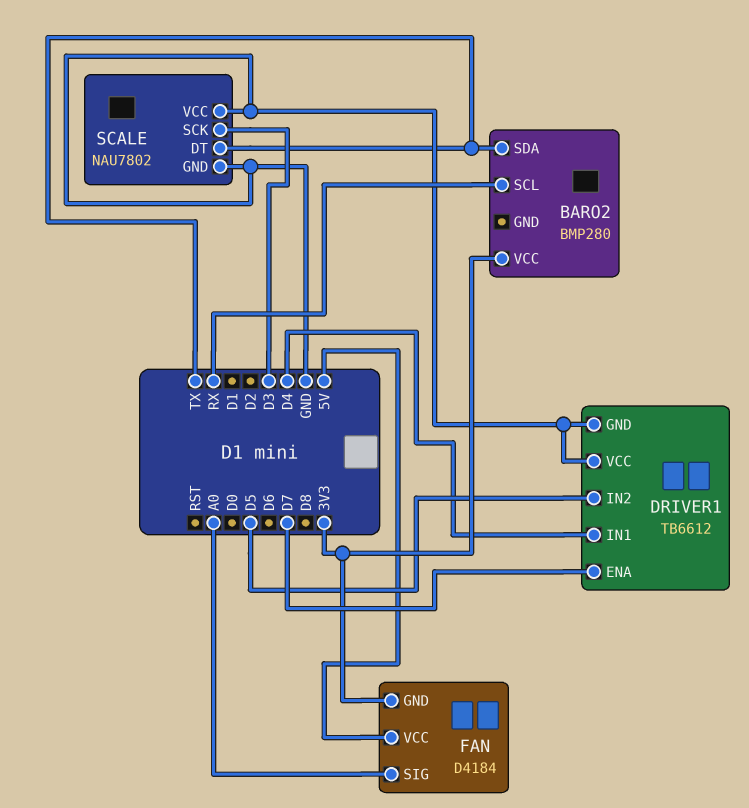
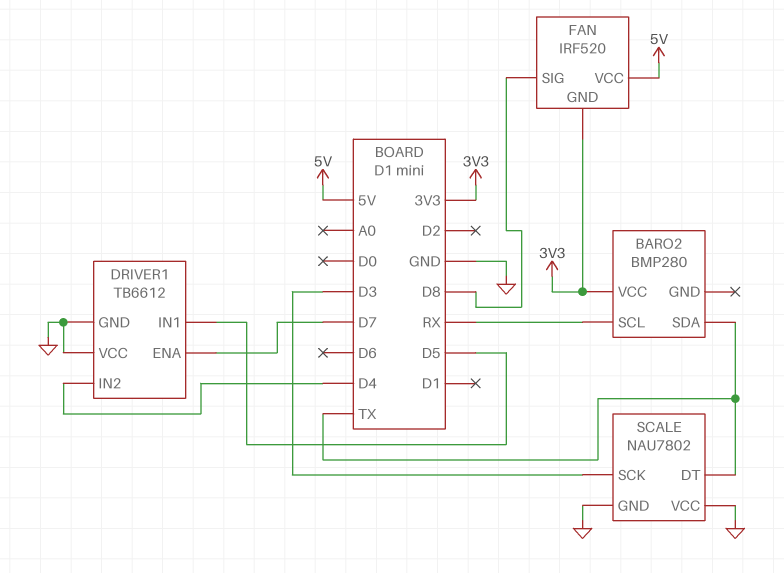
DRIVER1 pin IN1: D4 -> D5
DRIVER1 pin IN2: D5 -> D4
FAN: D4184 -> IRF520
FAN pin SIG: A0 -> D8

